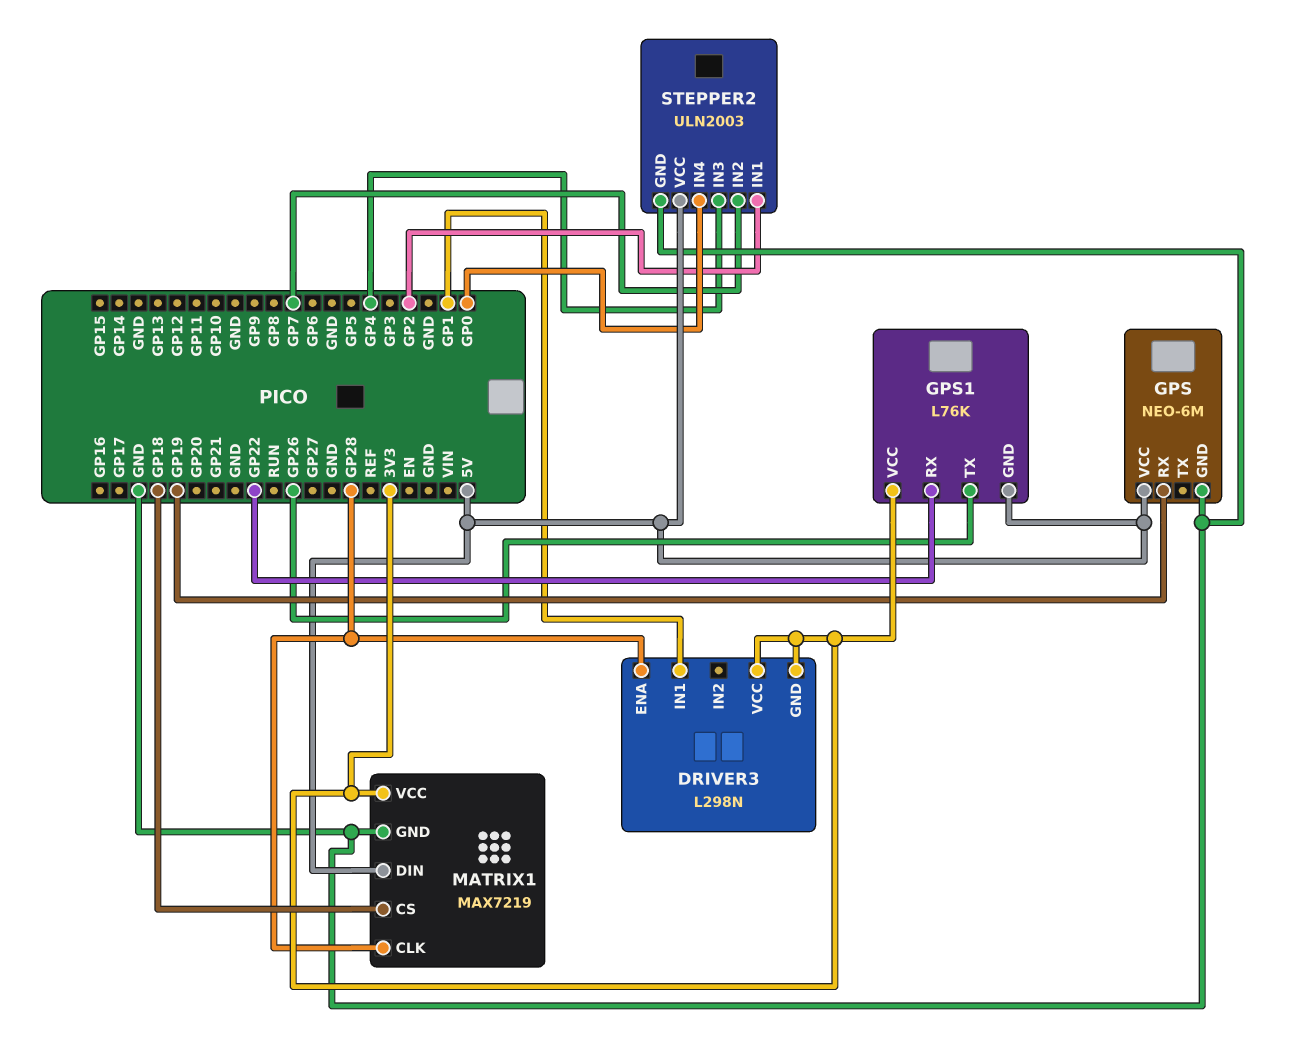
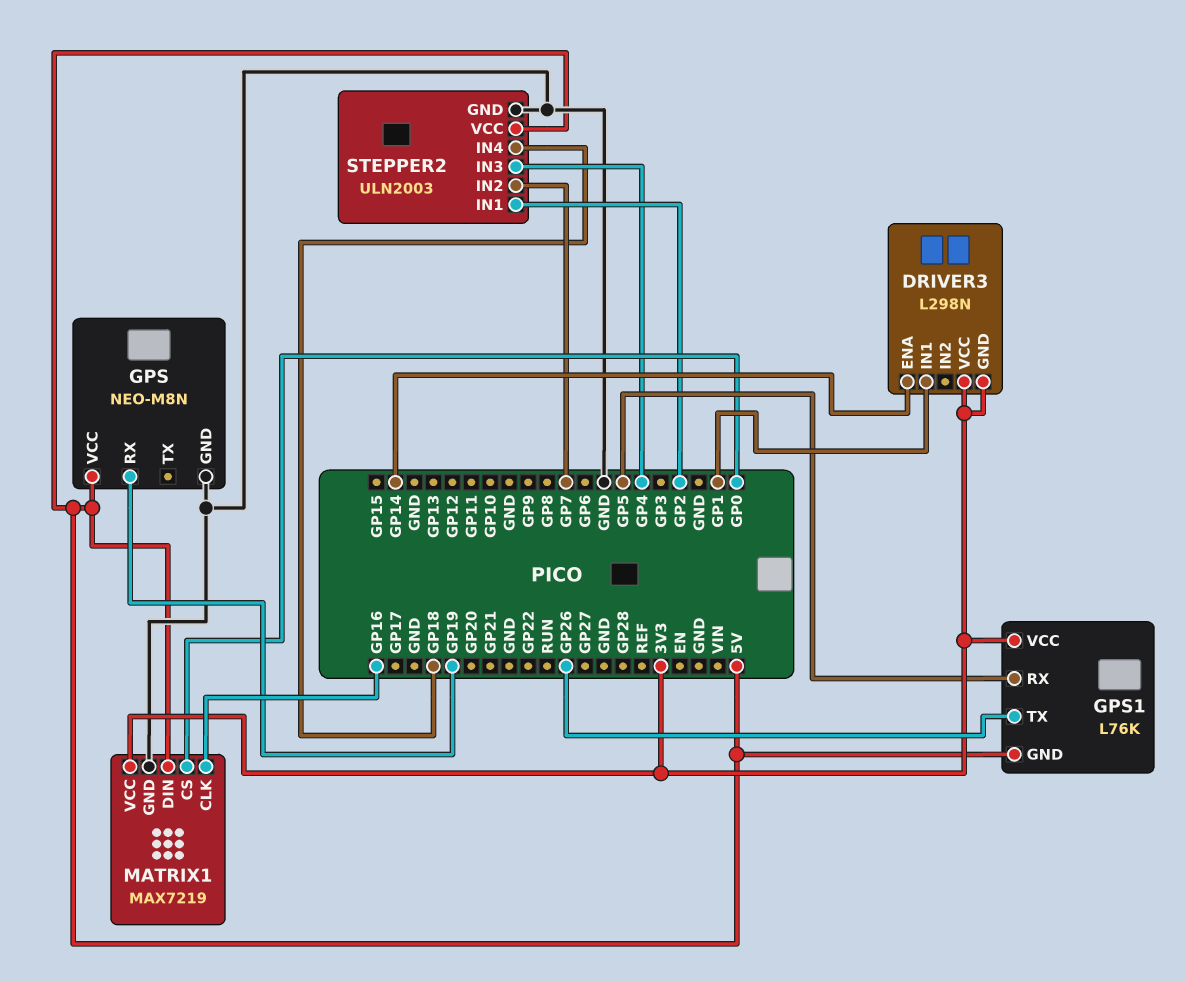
DRIVER3 pin ENA: GP28 -> GP14
GPS: NEO-6M -> NEO-M8N
GPS1 pin RX: GP22 -> GP5
MATRIX1 pin CLK: GP28 -> GP16
MATRIX1 pin CS: GP18 -> GP0
STEPPER2 pin IN4: GP0 -> GP18

